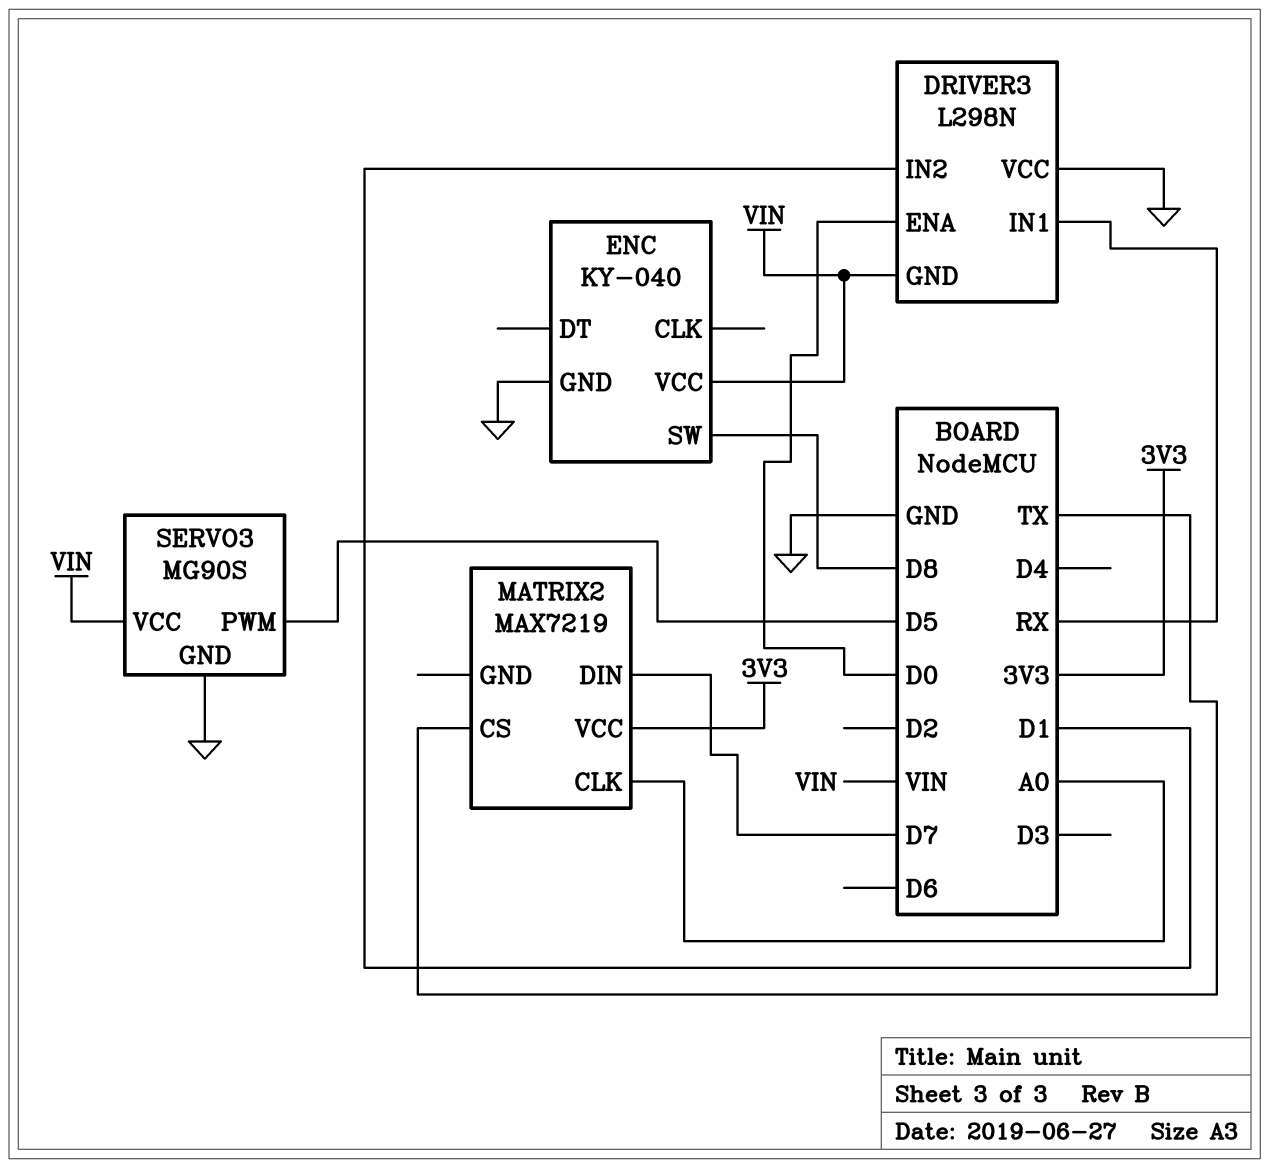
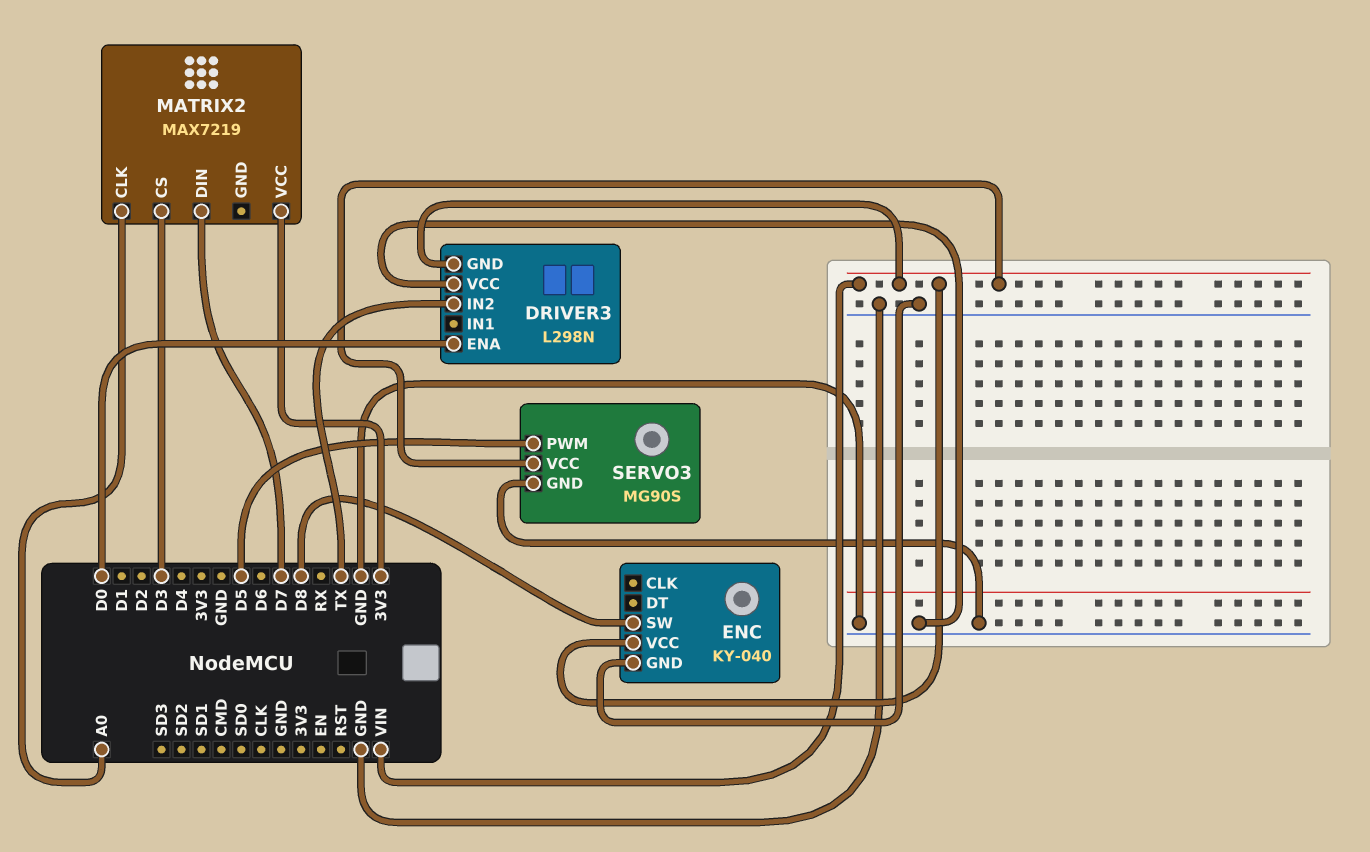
DRIVER3 pin IN1: RX -> none
DRIVER3 pin IN2: D1 -> TX
MATRIX2 pin CS: TX -> D3

